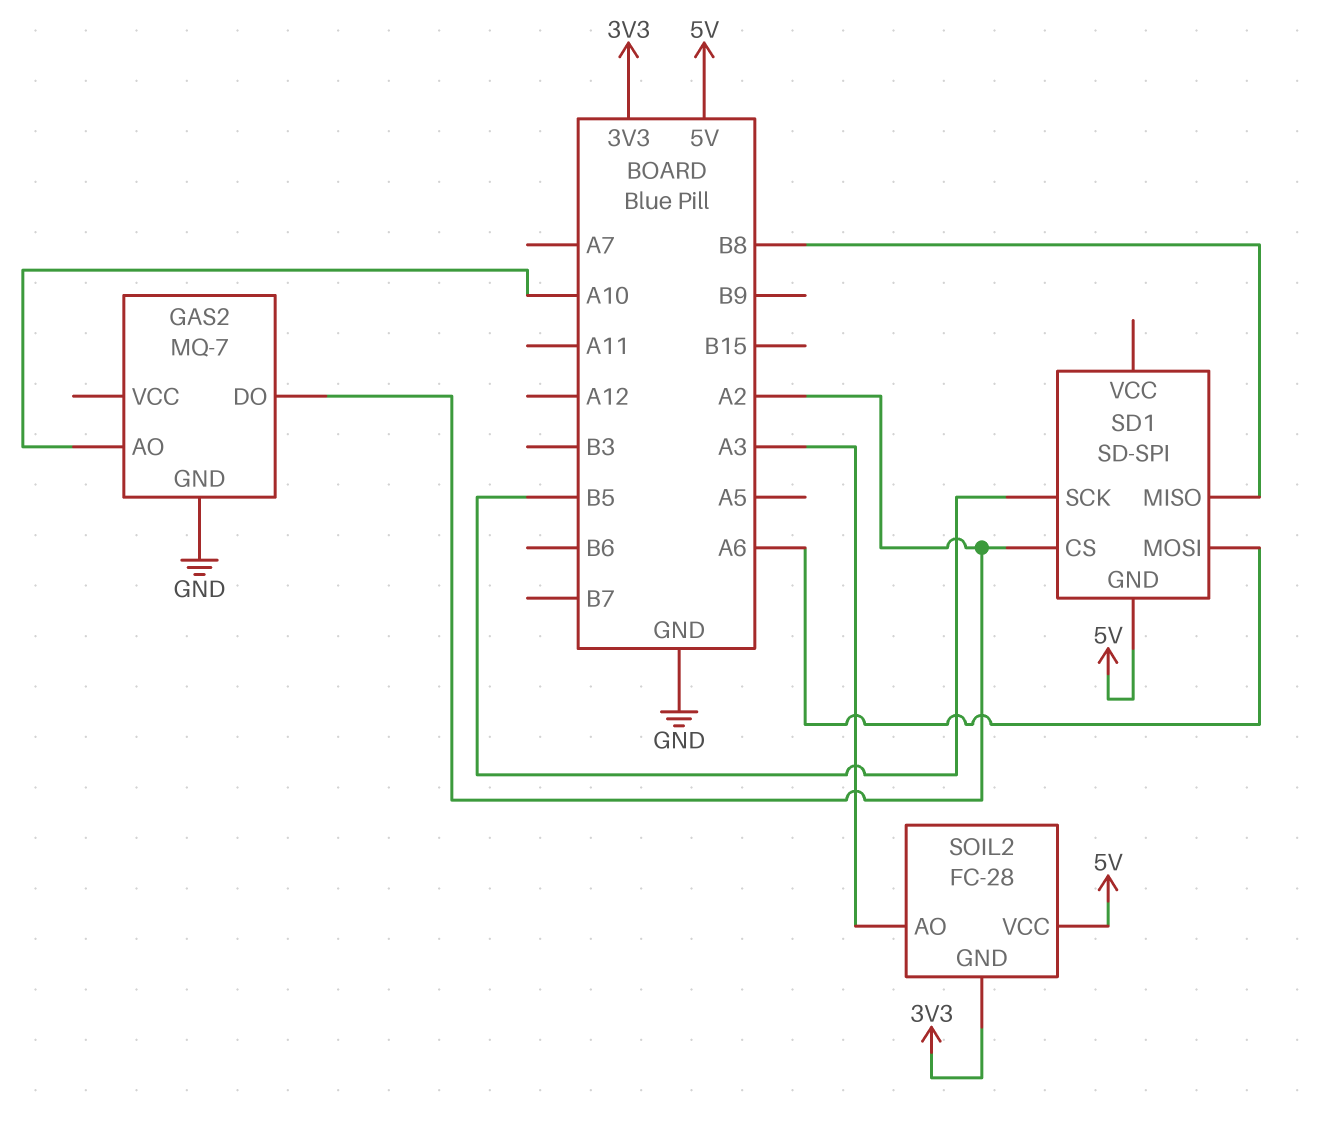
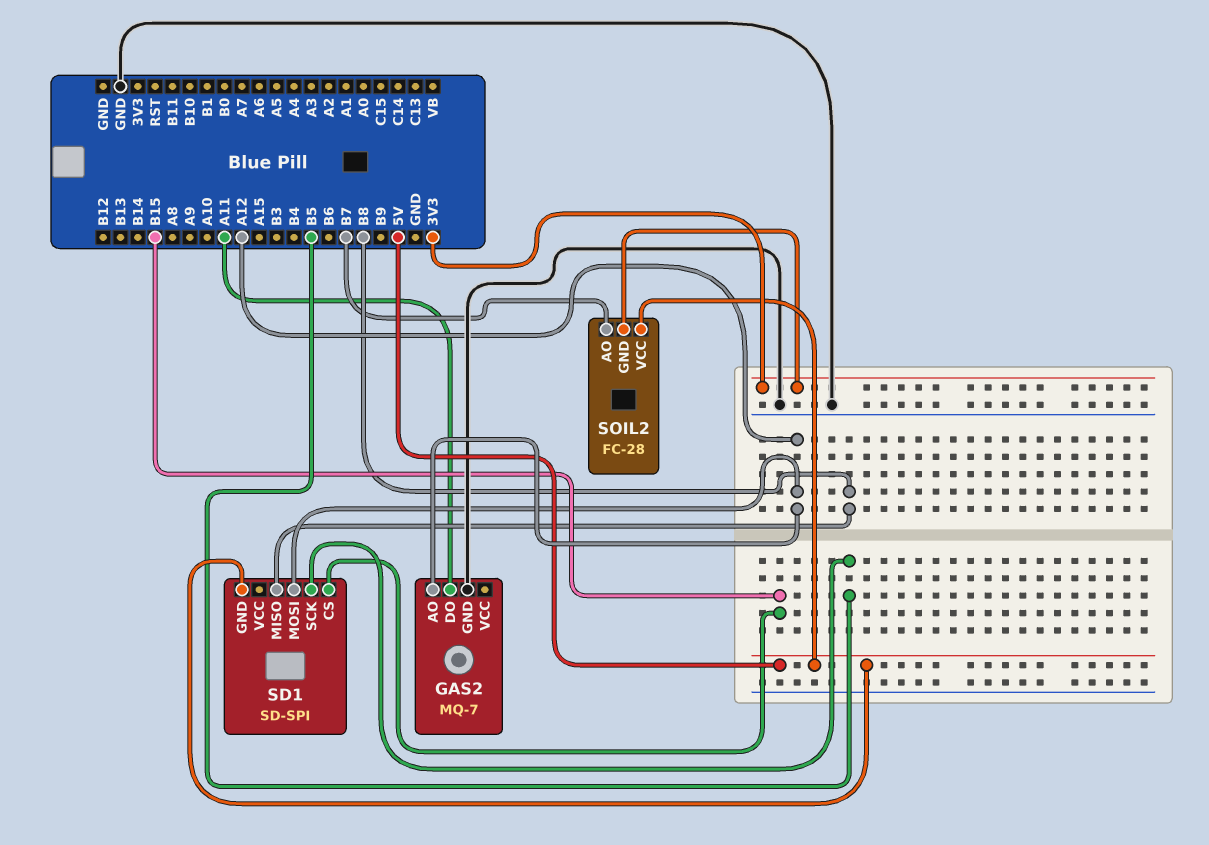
GAS2 pin AO: A10 -> A12
GAS2 pin DO: A2 -> A11
SD1 pin CS: A2 -> B15
SD1 pin MOSI: A6 -> A12
SOIL2 pin AO: A3 -> B7

